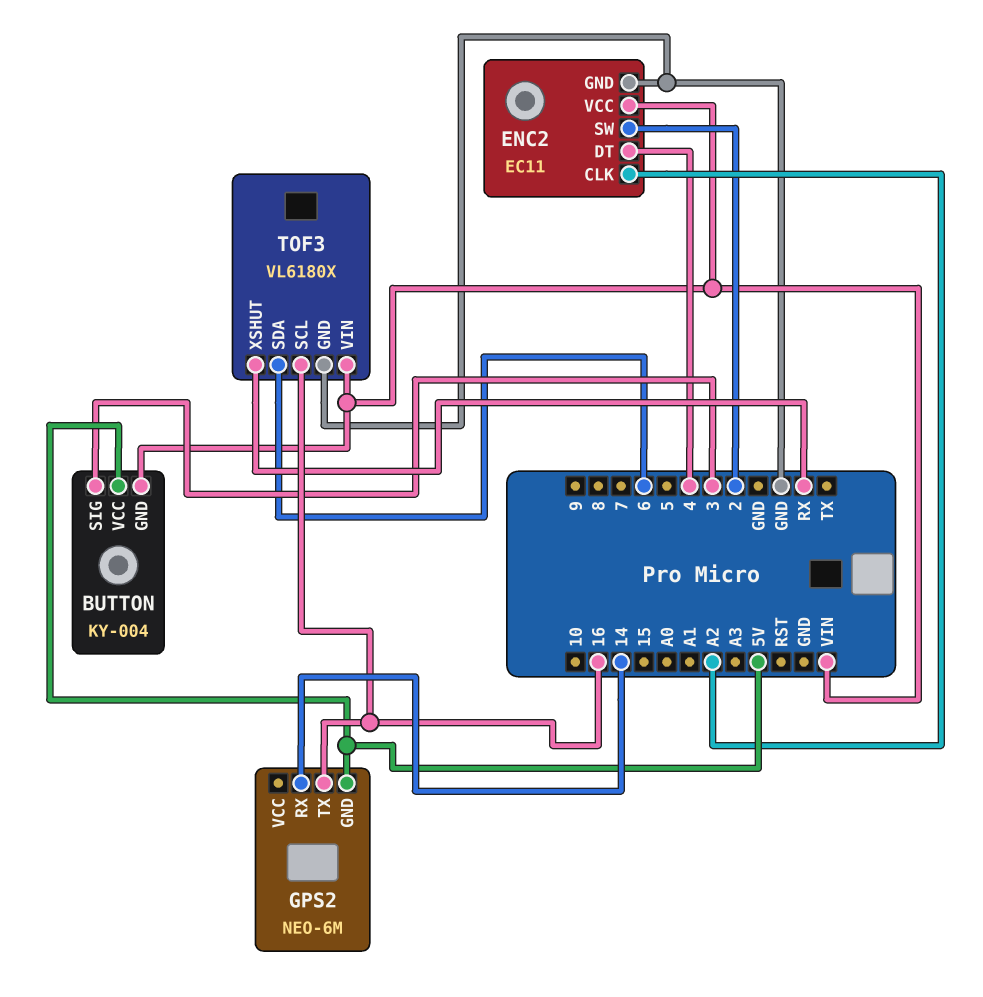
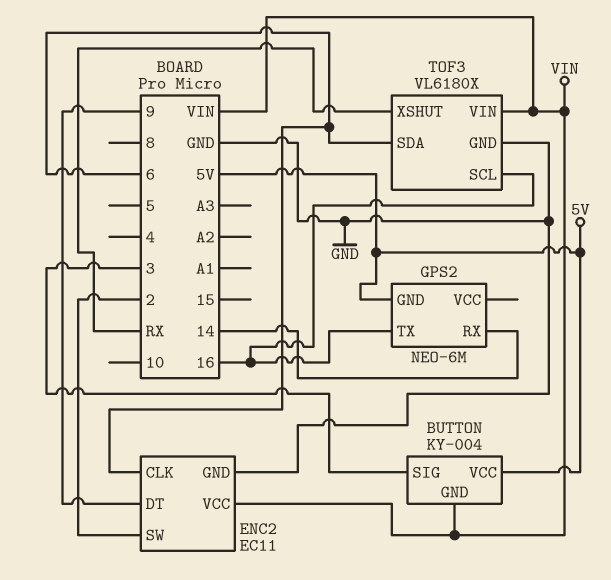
ENC2 pin CLK: A2 -> 6
ENC2 pin DT: 4 -> 9

